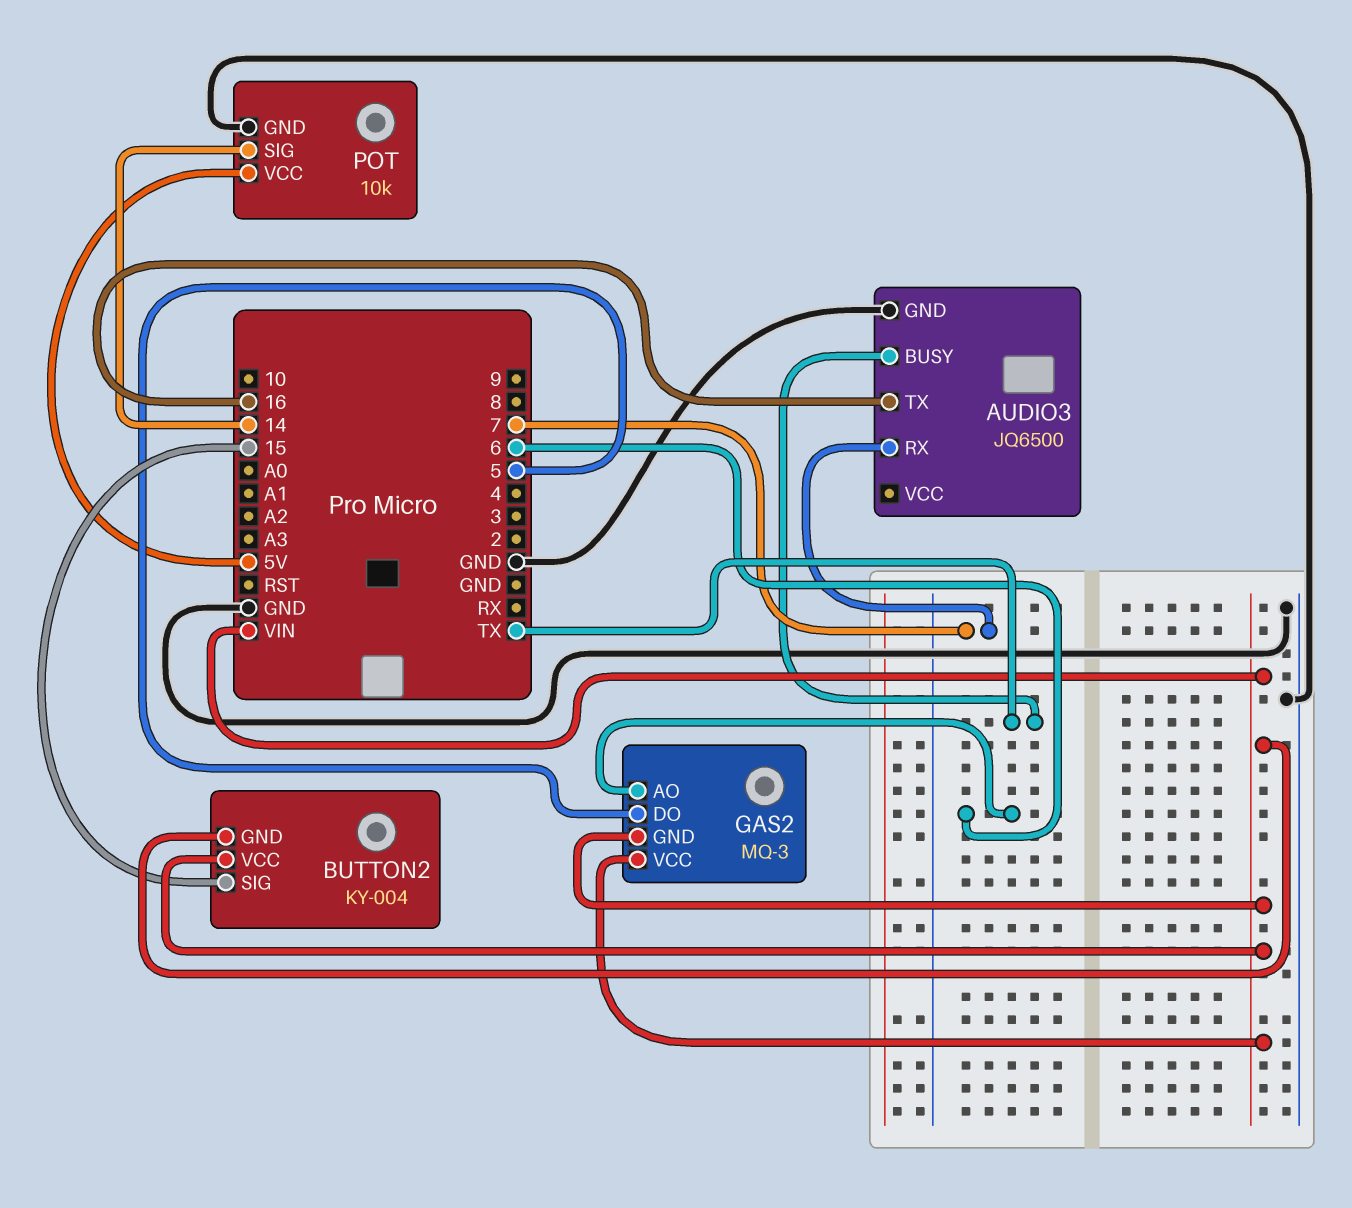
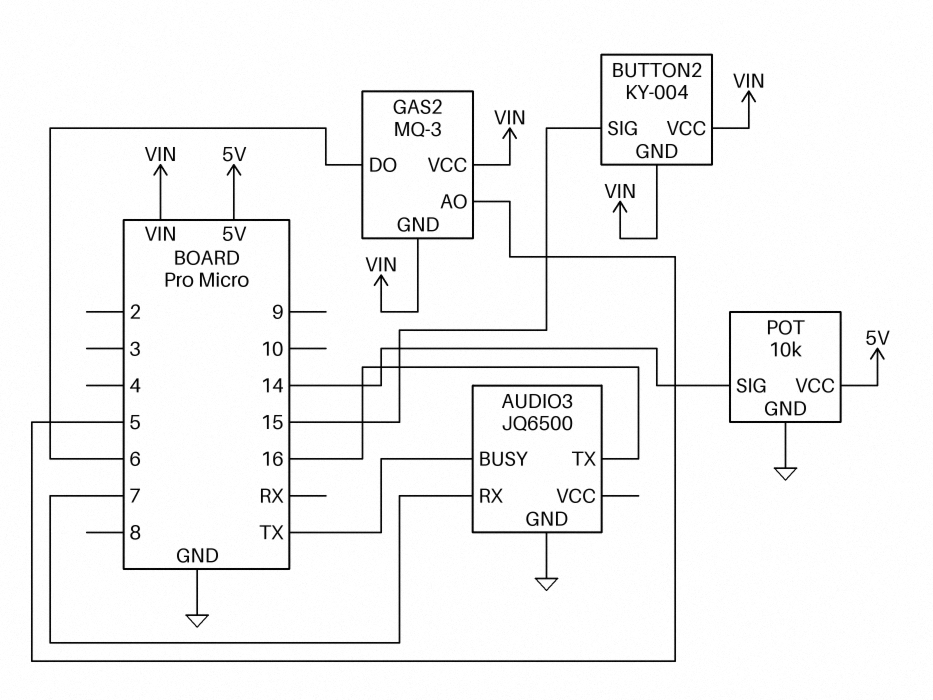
GAS2 pin AO: 6 -> 5
GAS2 pin DO: 5 -> 6

